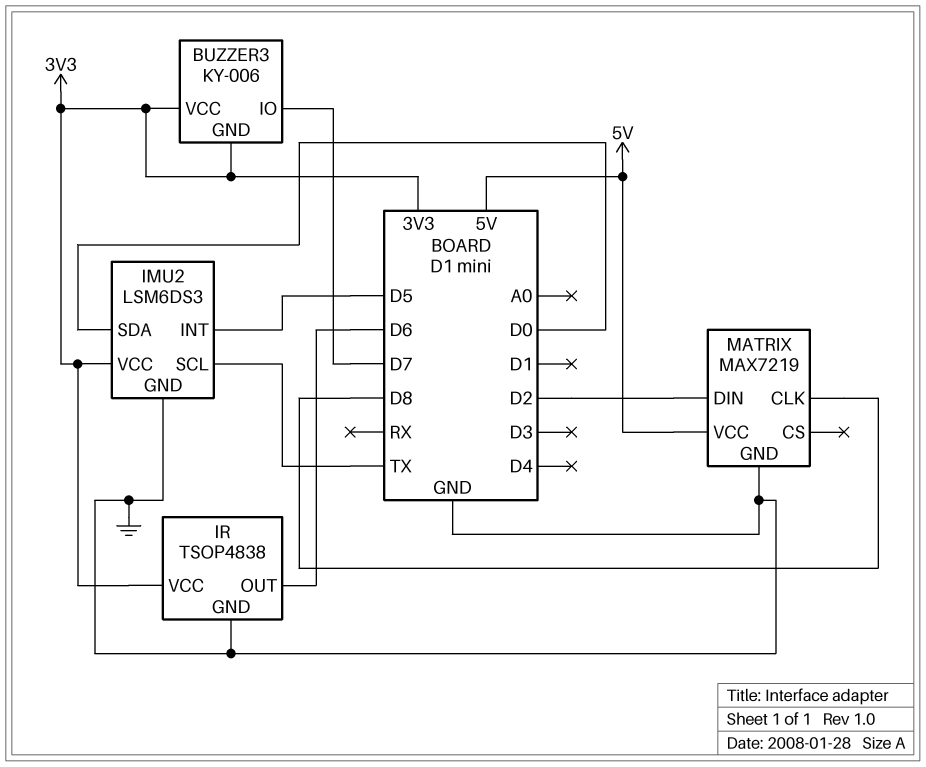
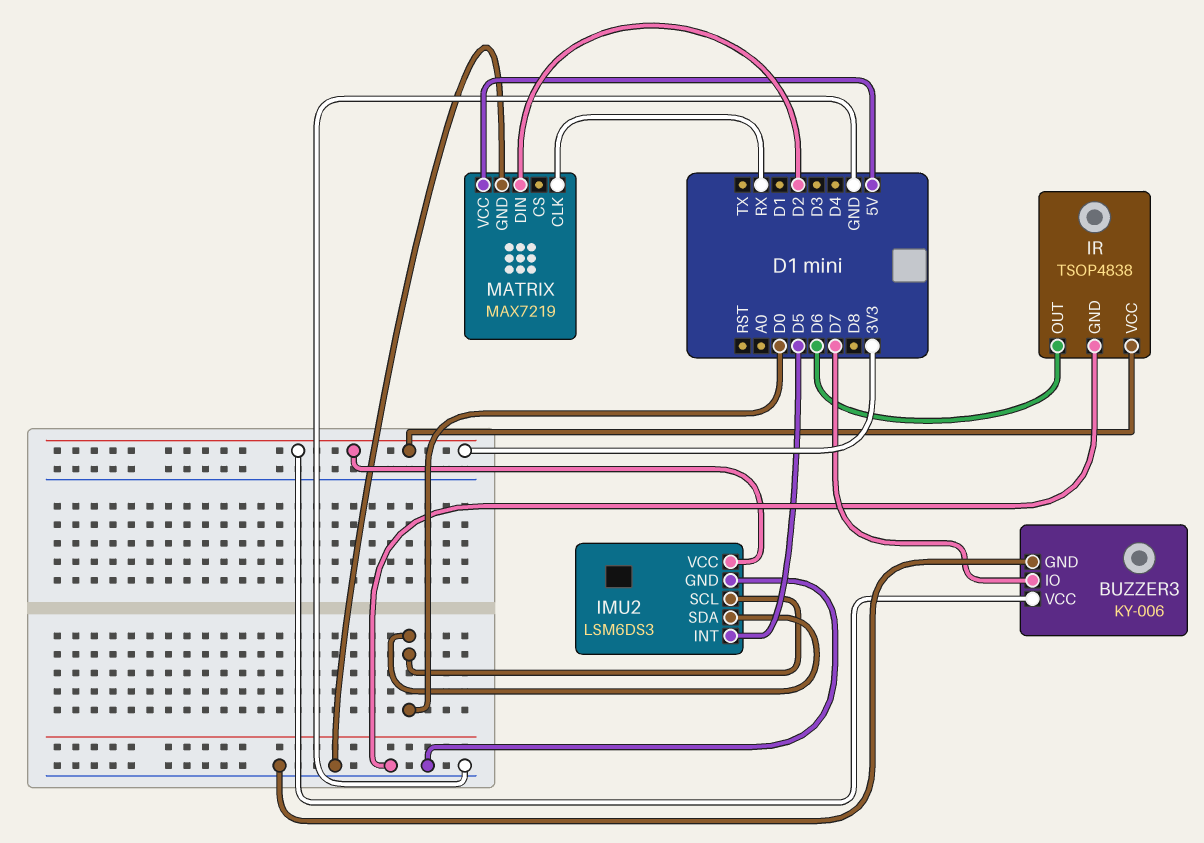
BUZZER3 pin GND: 3V3 -> GND
IMU2 pin SCL: TX -> D0
MATRIX pin CLK: D8 -> RX

